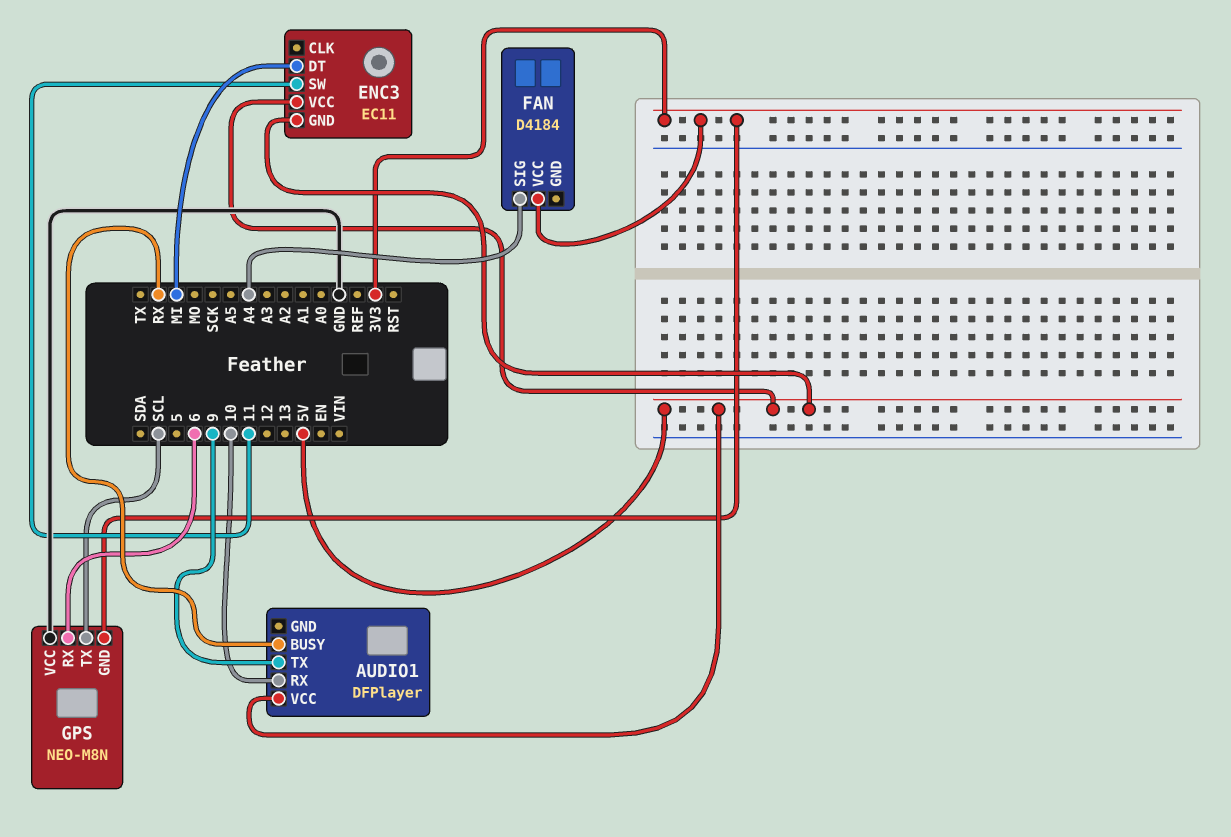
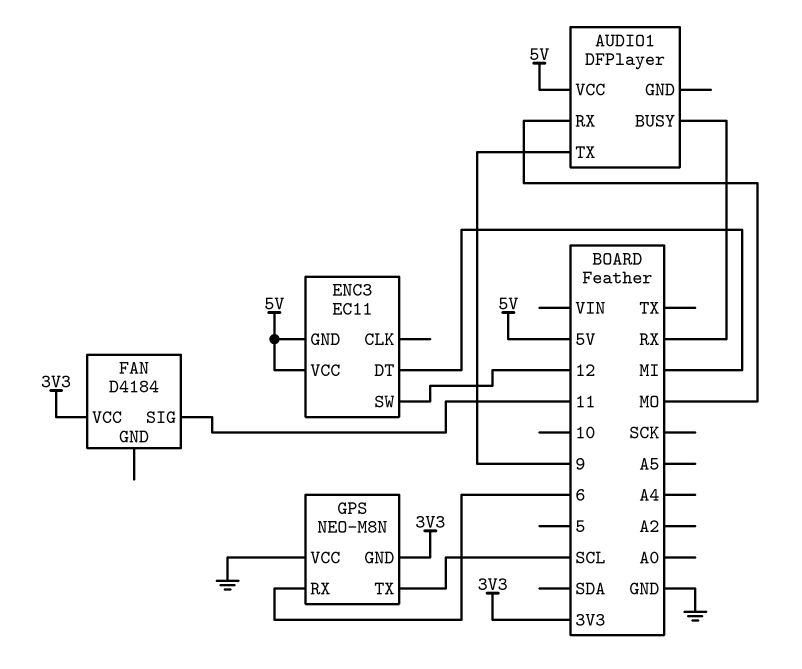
AUDIO1 pin RX: 10 -> MO
ENC3 pin SW: 11 -> 12
FAN pin SIG: A4 -> 11

